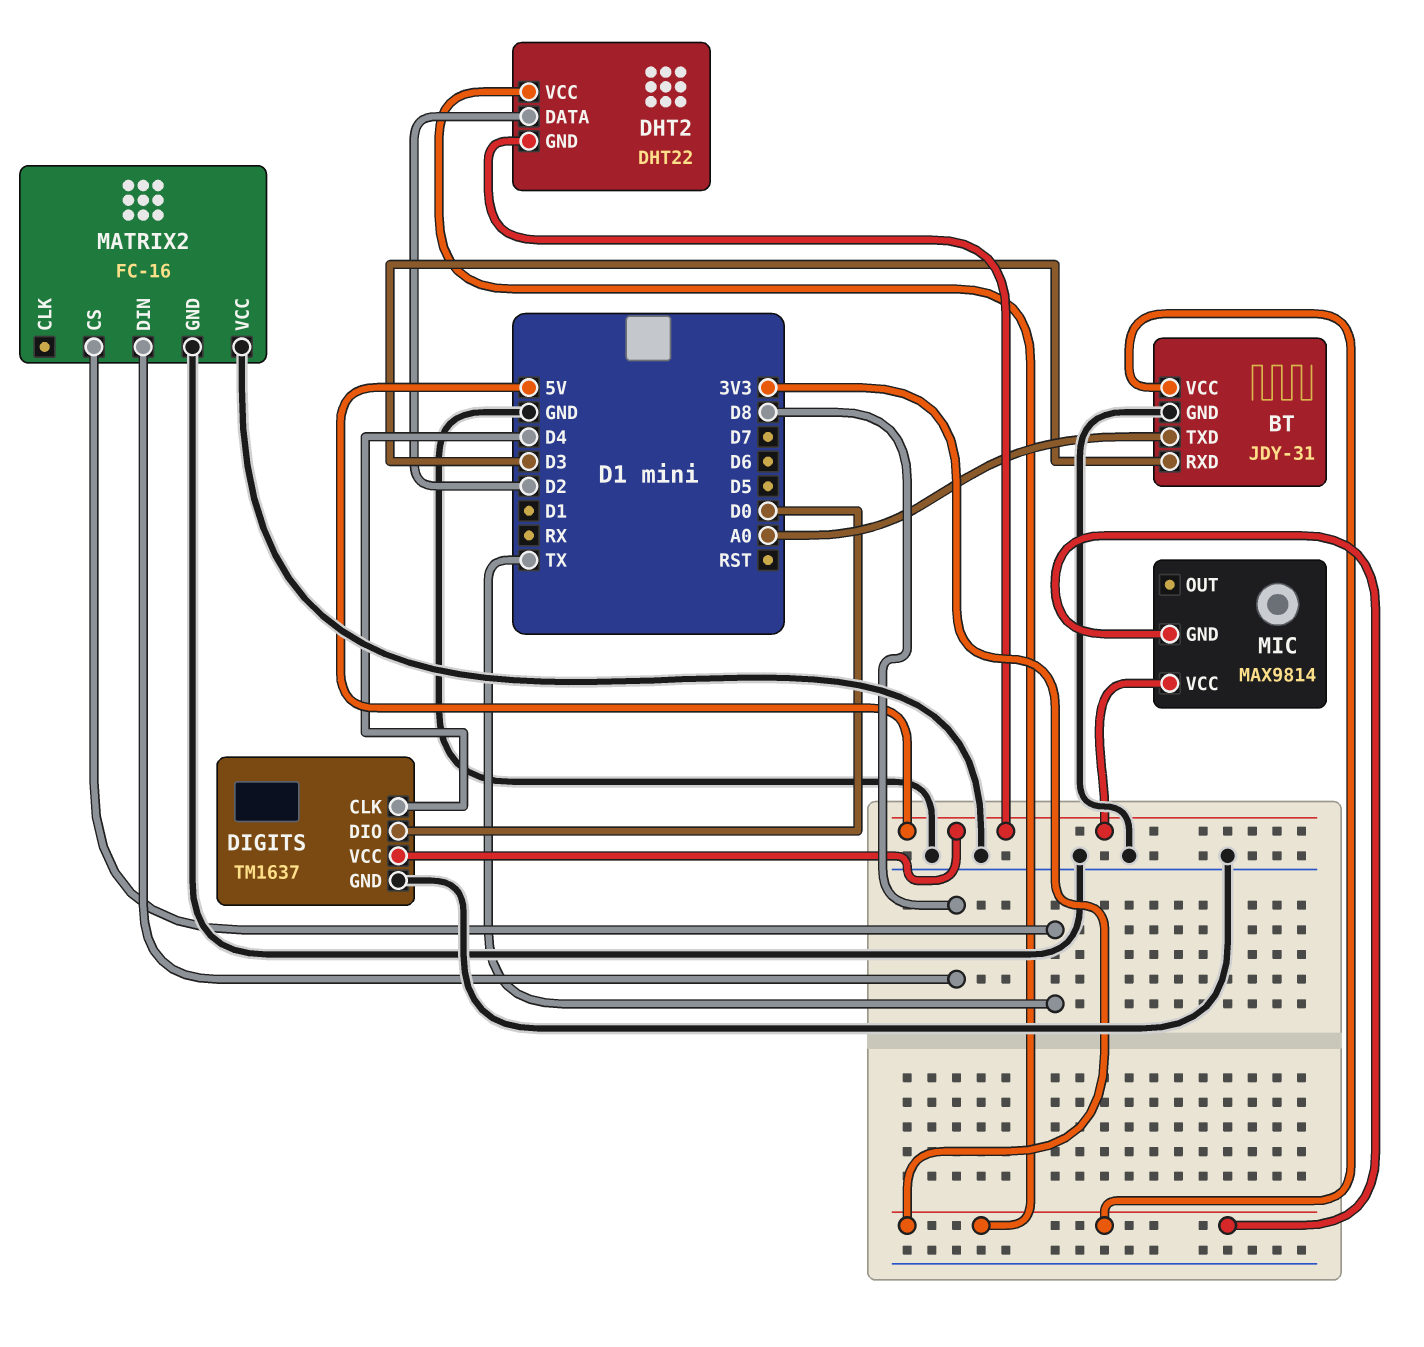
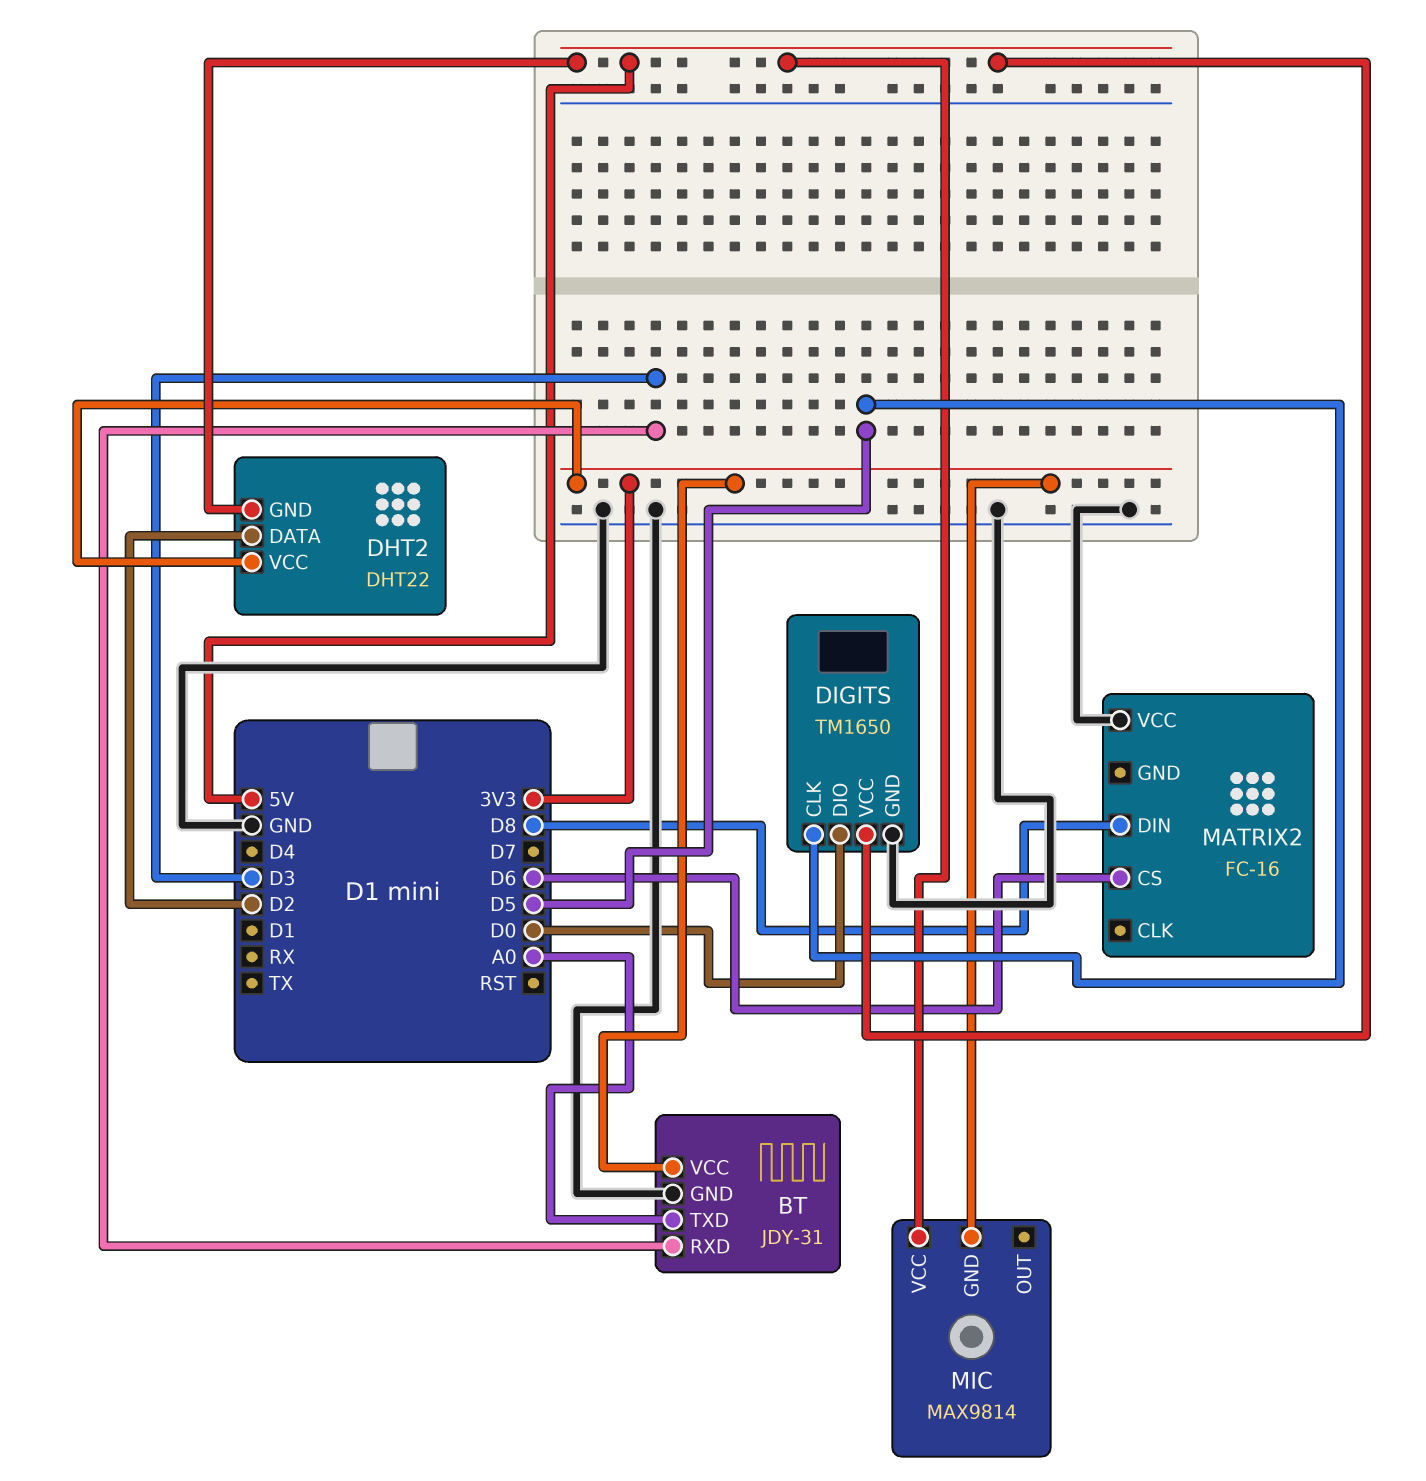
DIGITS: TM1637 -> TM1650
DIGITS pin CLK: D4 -> D5
MATRIX2 pin CS: TX -> D6
MATRIX2 pin GND: GND -> none

